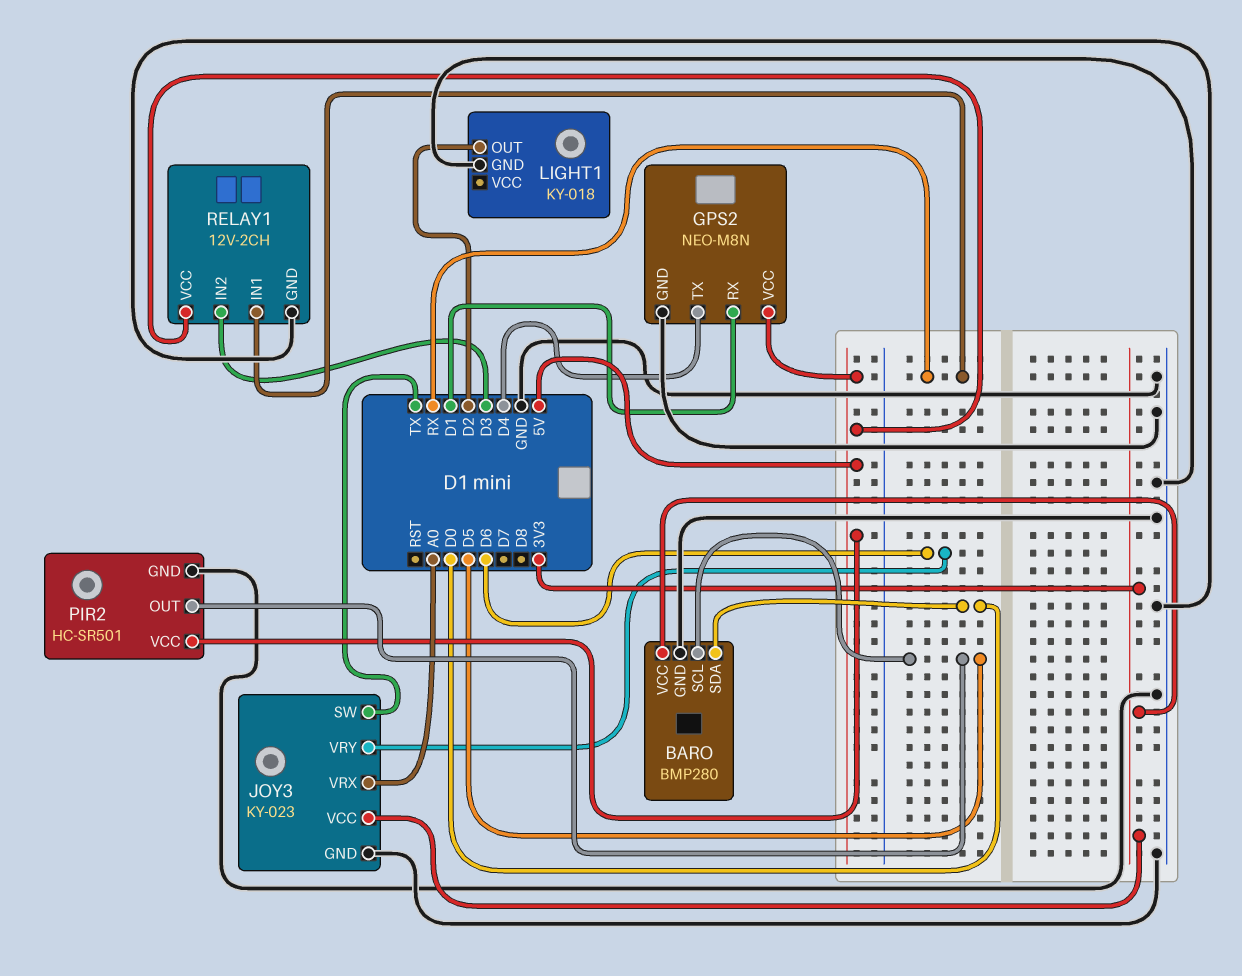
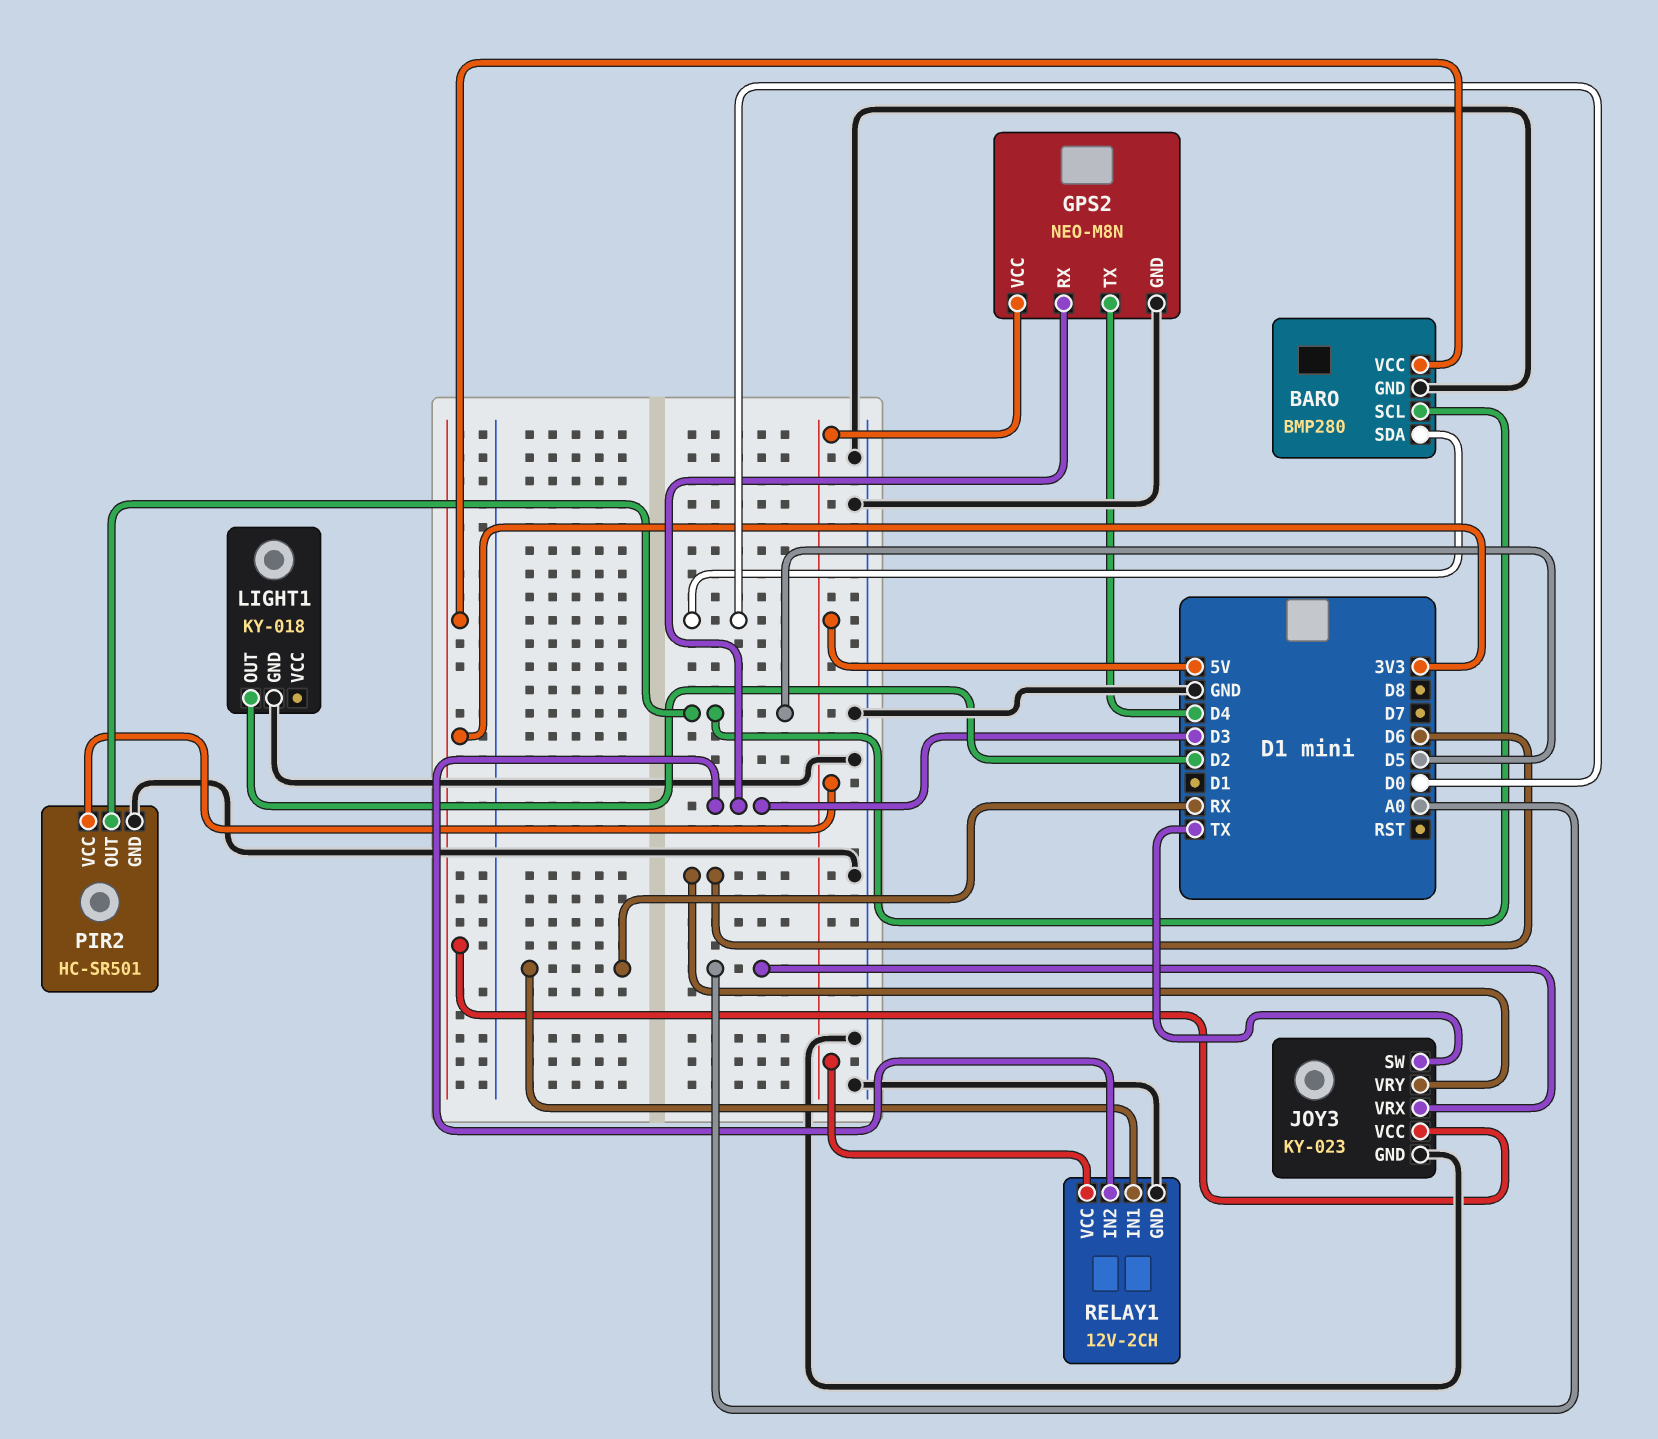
GPS2 pin RX: D1 -> D3

